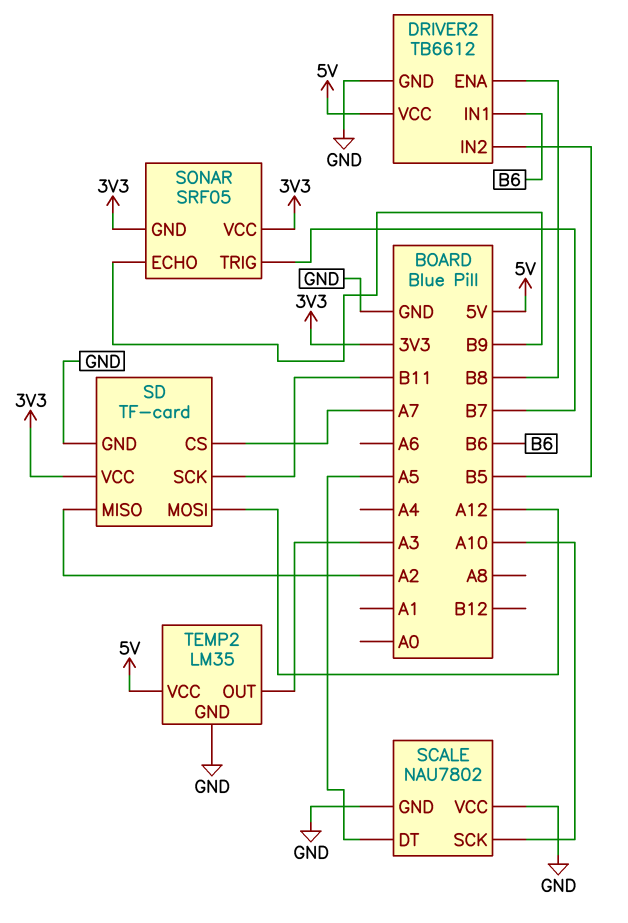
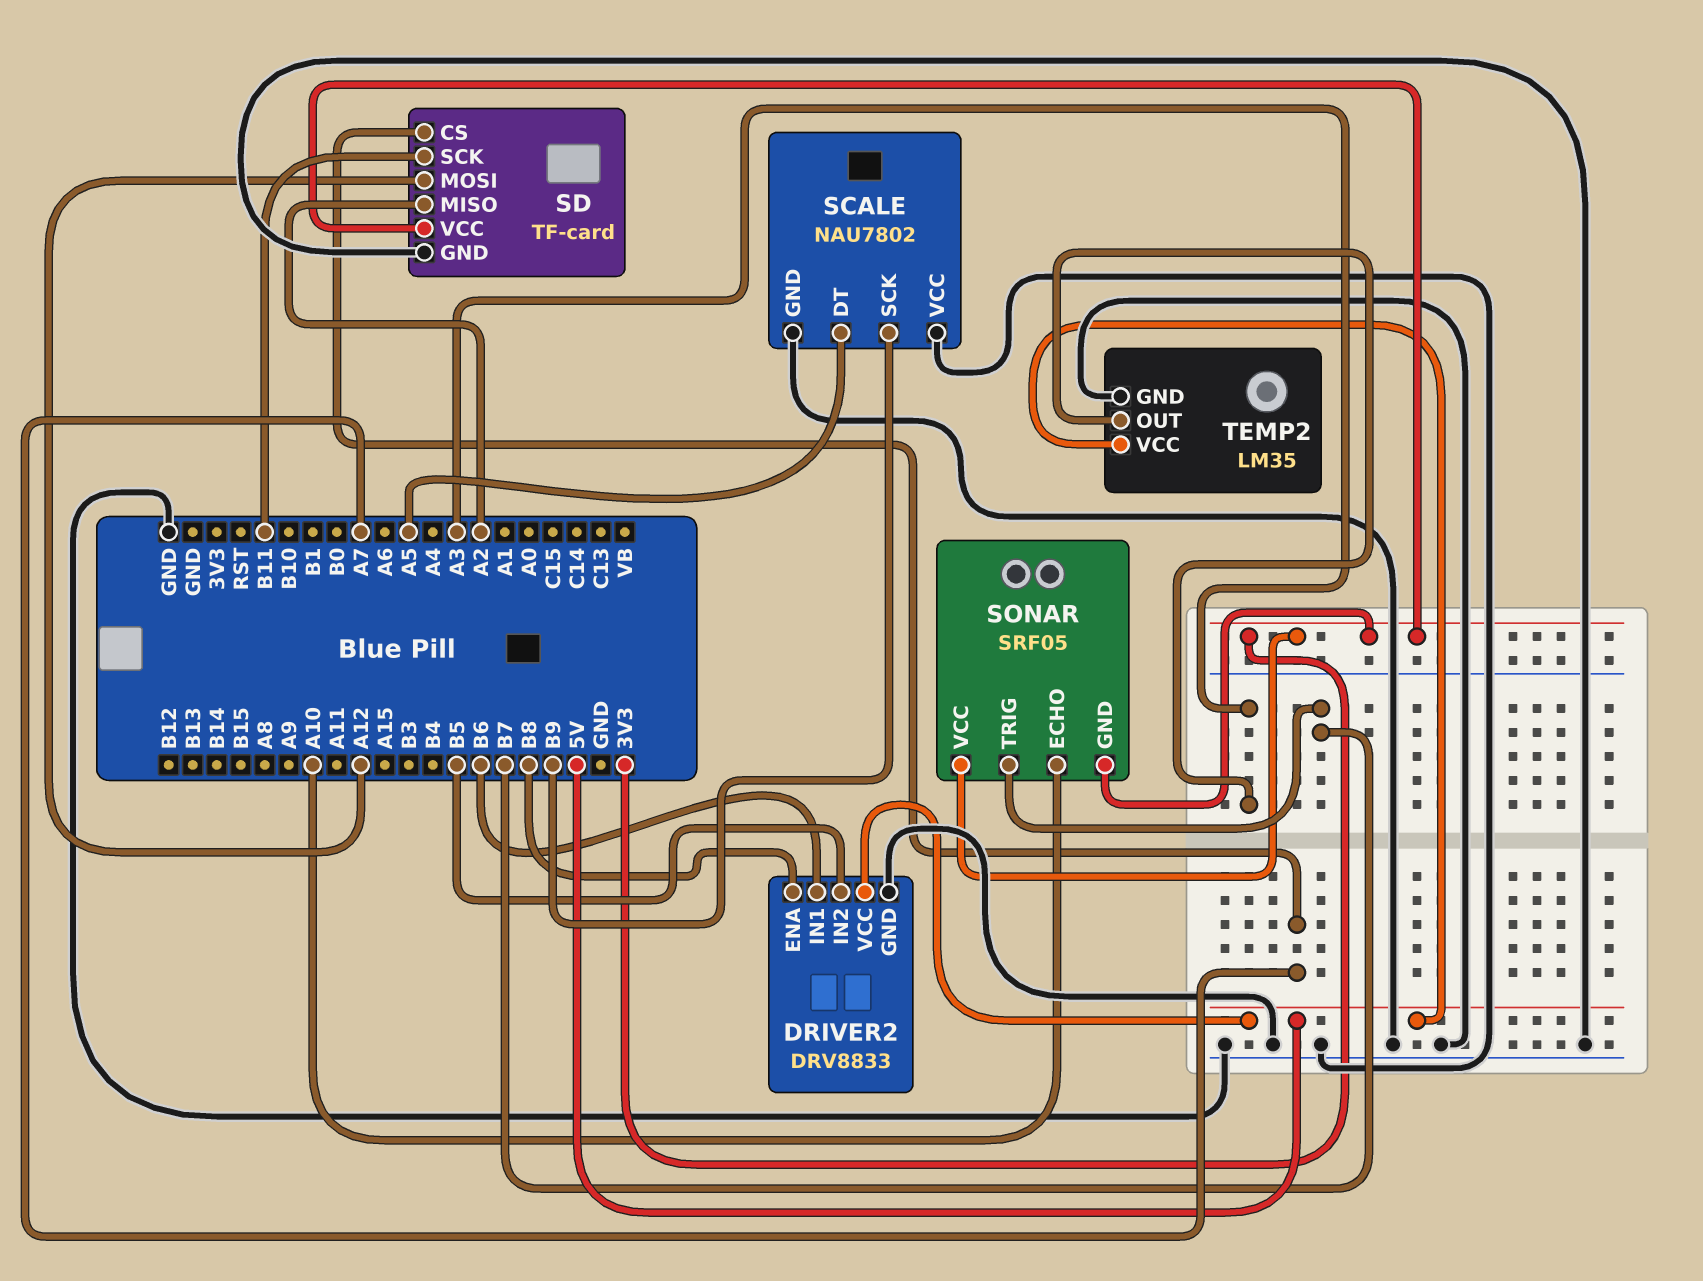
DRIVER2: TB6612 -> DRV8833
SCALE pin SCK: A10 -> B9
SONAR pin ECHO: B9 -> A10

